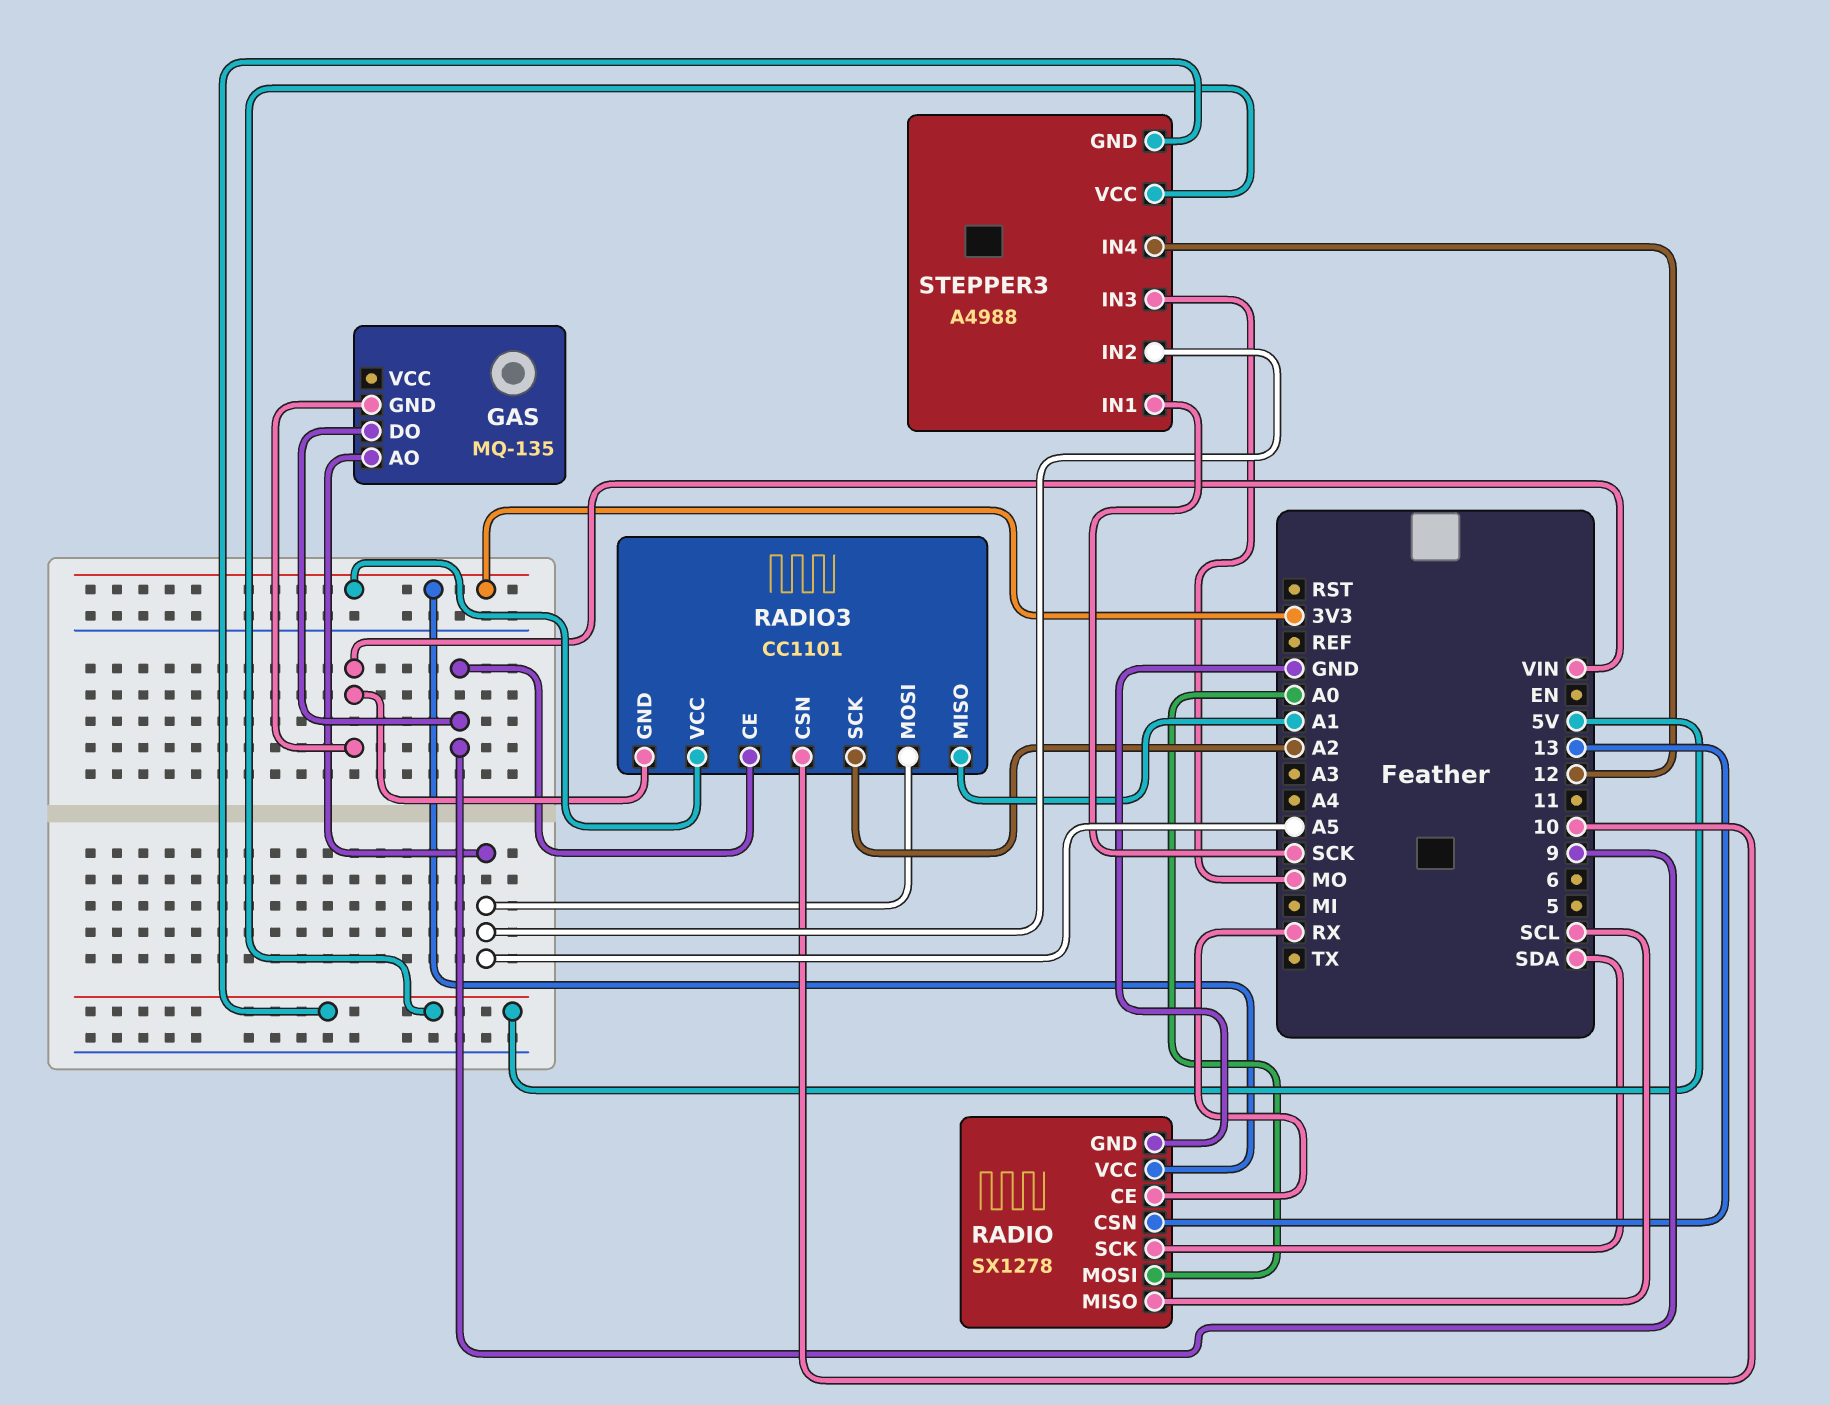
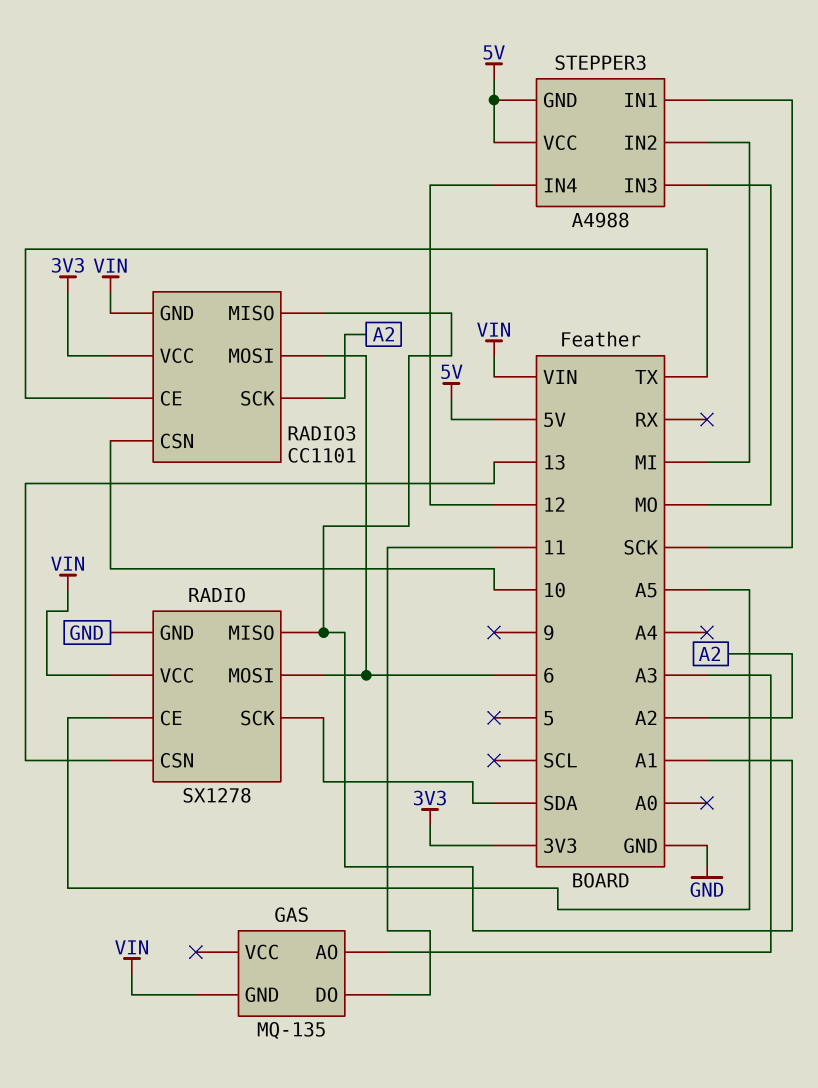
GAS pin AO: A5 -> A3
GAS pin DO: 9 -> 11
RADIO pin CE: RX -> A5
RADIO pin MISO: SCL -> A1
RADIO pin MOSI: A0 -> 6
RADIO pin VCC: 3V3 -> VIN
RADIO3 pin CE: 9 -> TX
RADIO3 pin MOSI: A5 -> 6
STEPPER3 pin IN2: A5 -> MI

